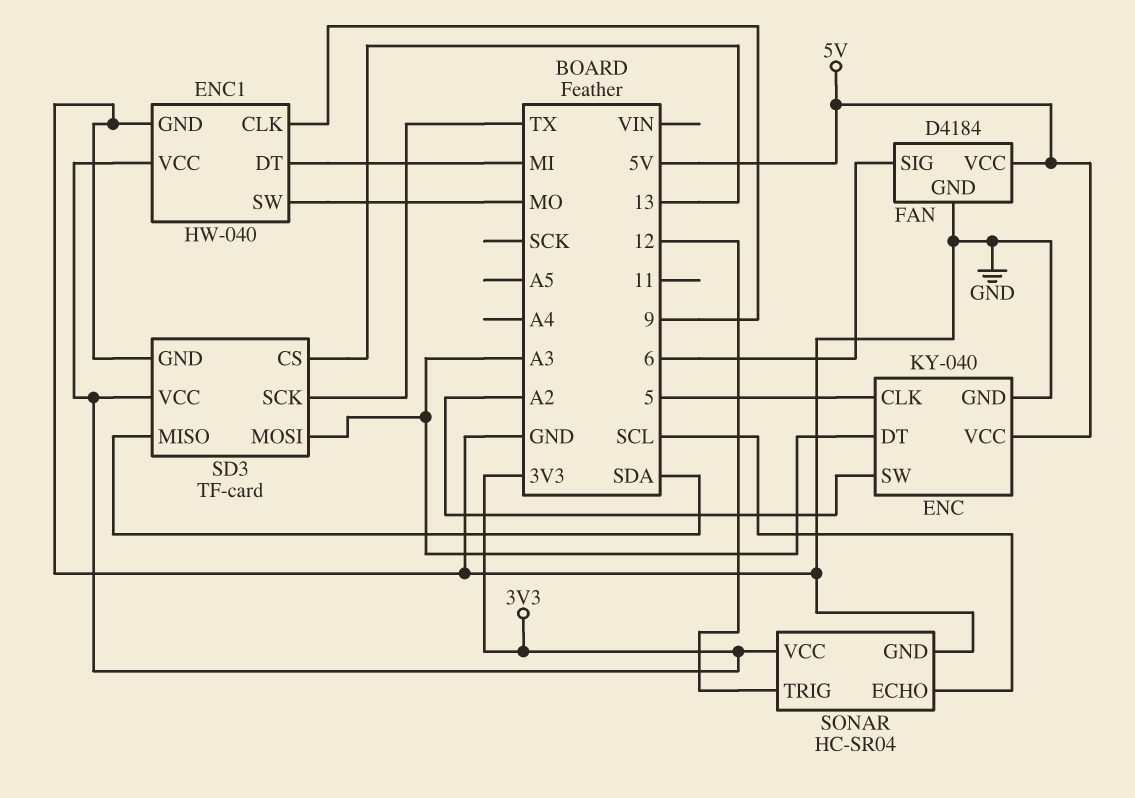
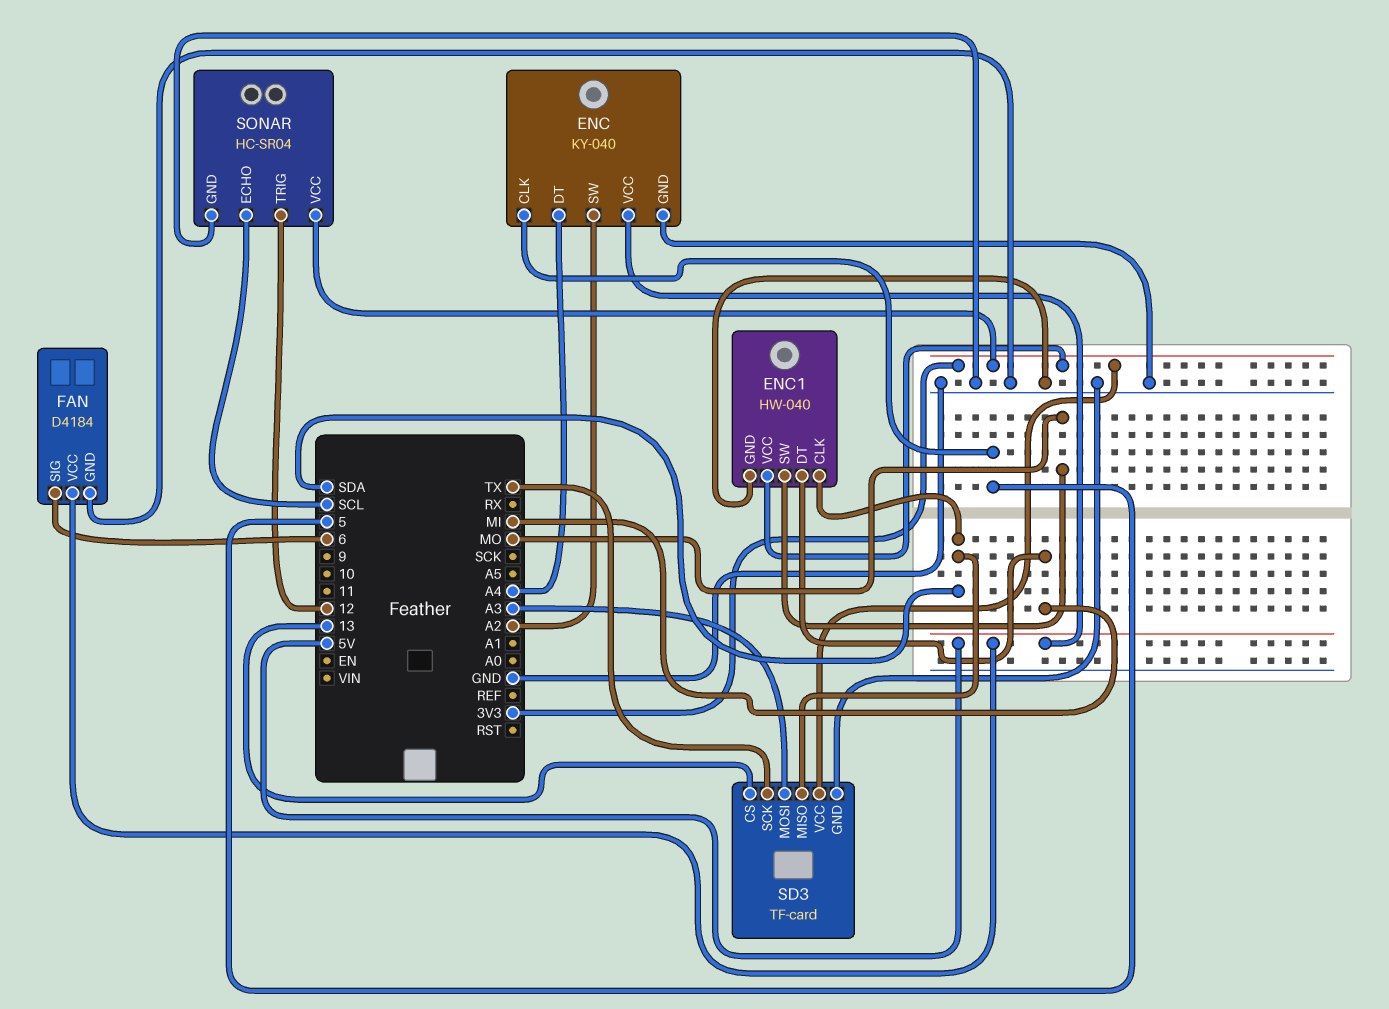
ENC pin DT: A3 -> A4
ENC1 pin CLK: 9 -> SDA

